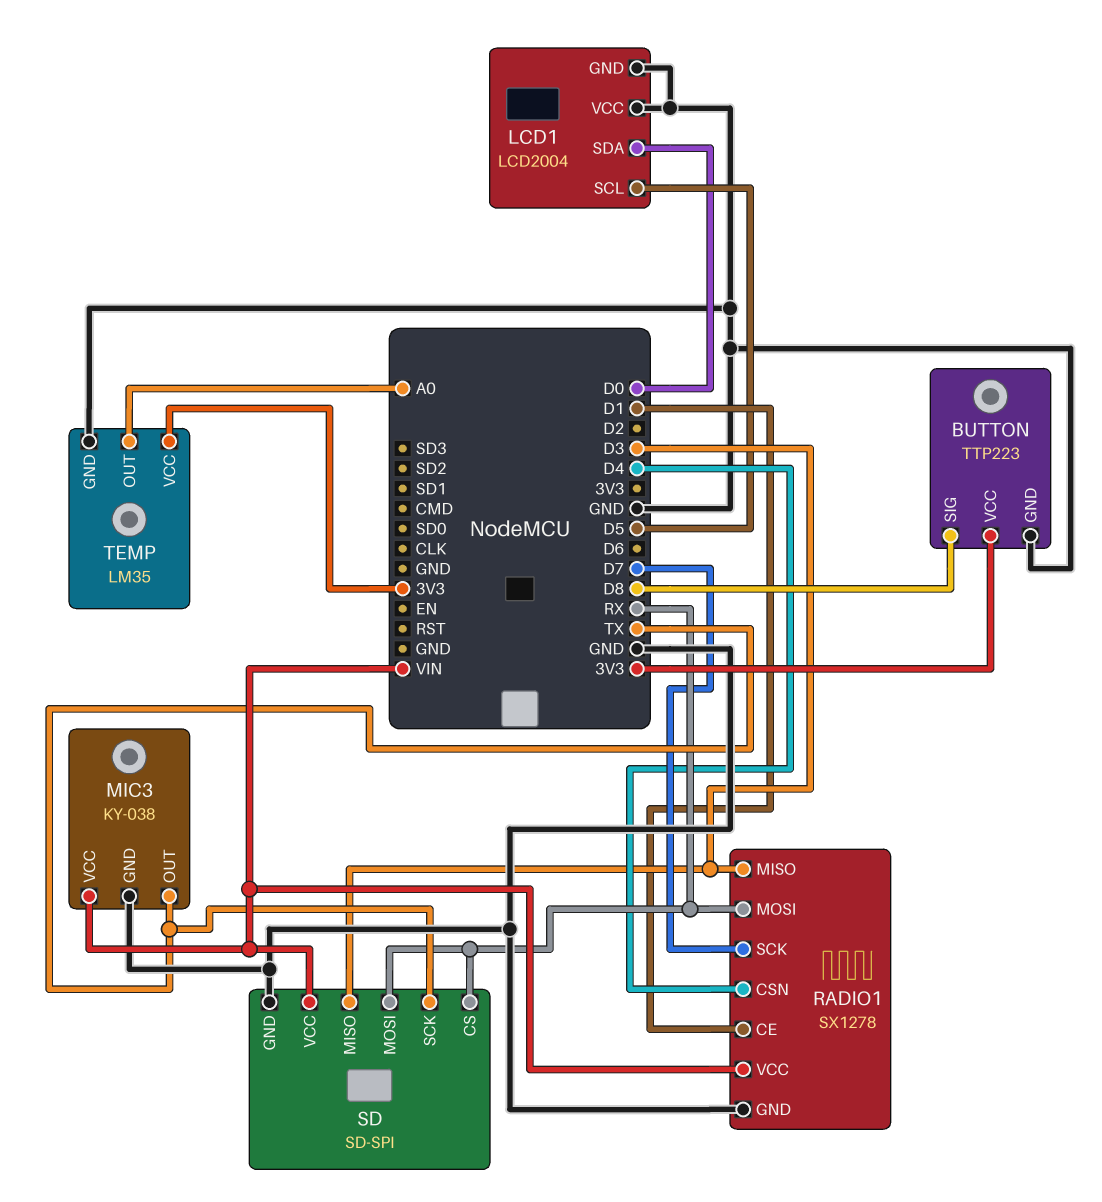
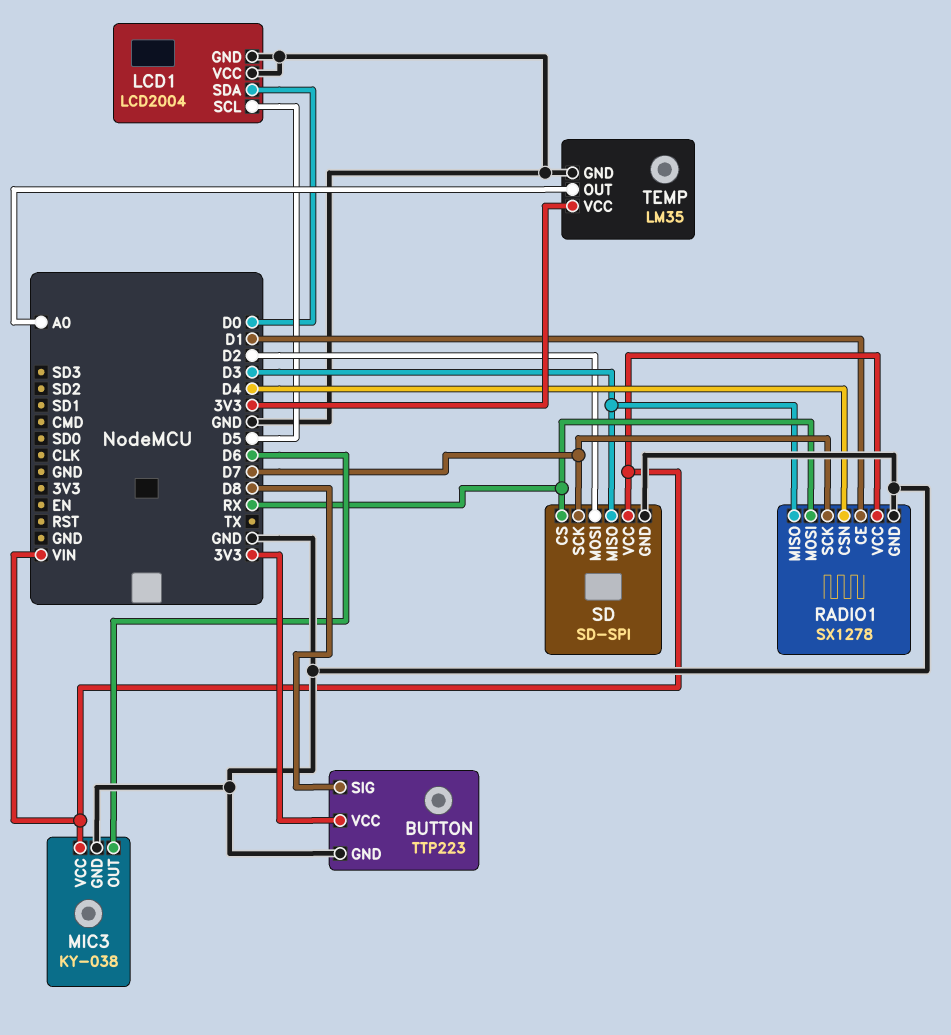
MIC3 pin OUT: TX -> D6
SD pin MOSI: RX -> D2
SD pin SCK: TX -> D7

